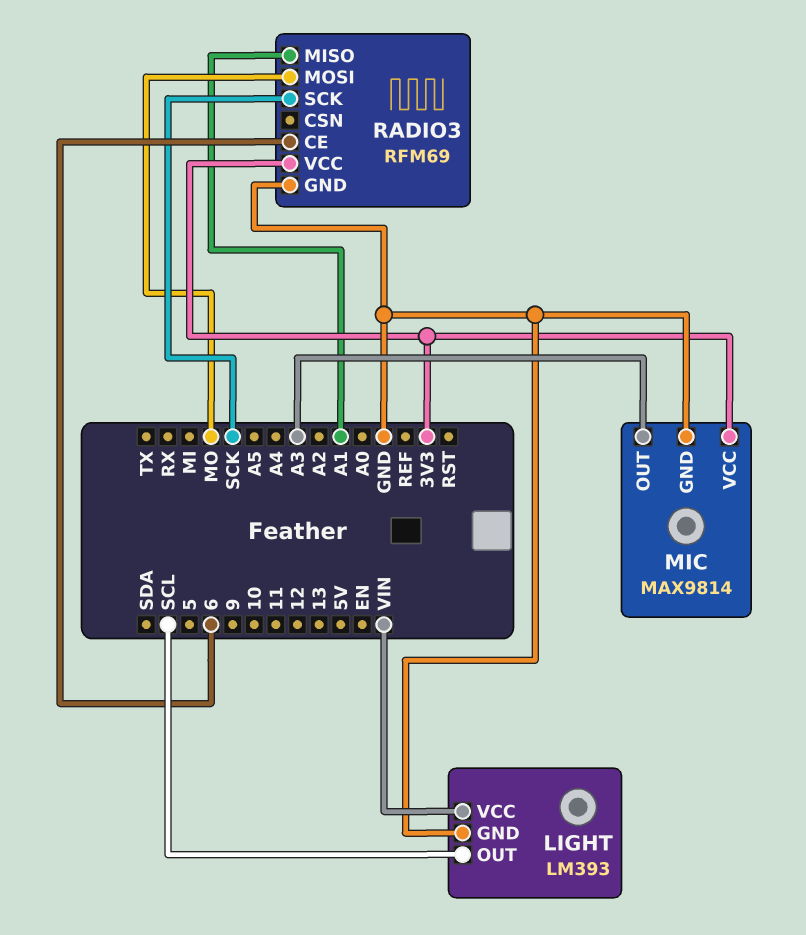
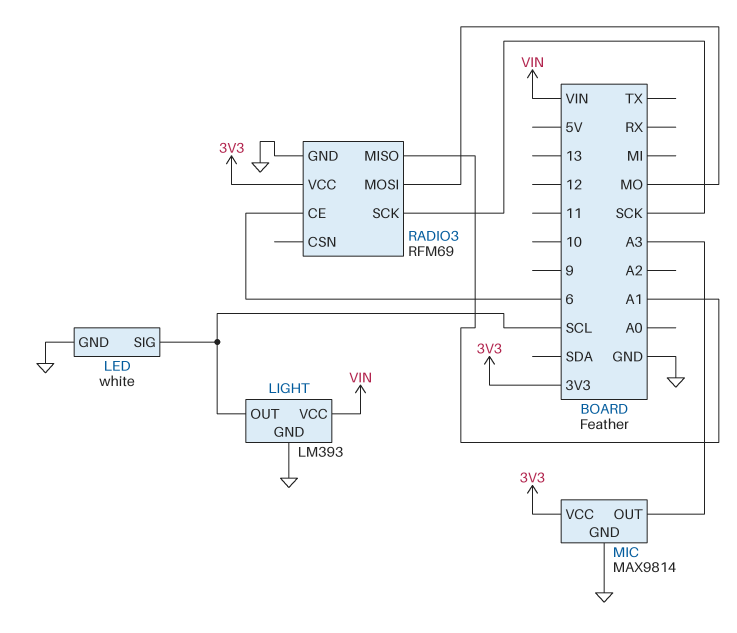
LED: none -> white
LED pin GND: none -> GND
LED pin SIG: none -> SCL

